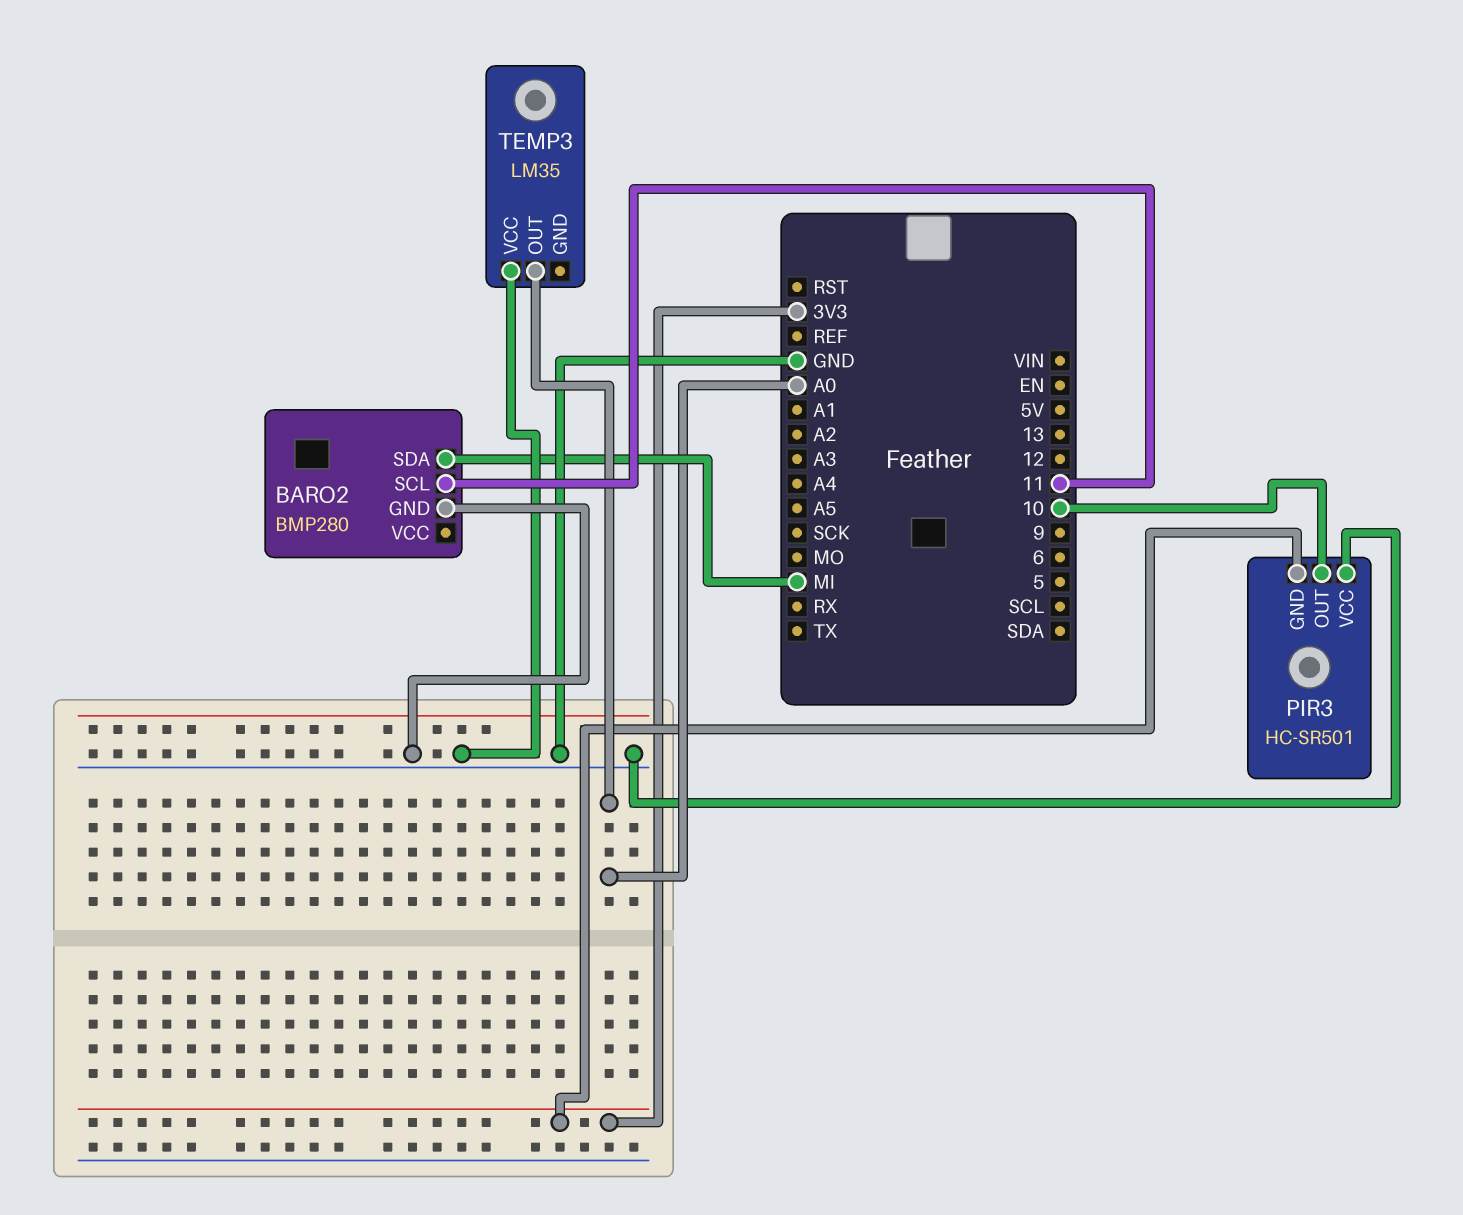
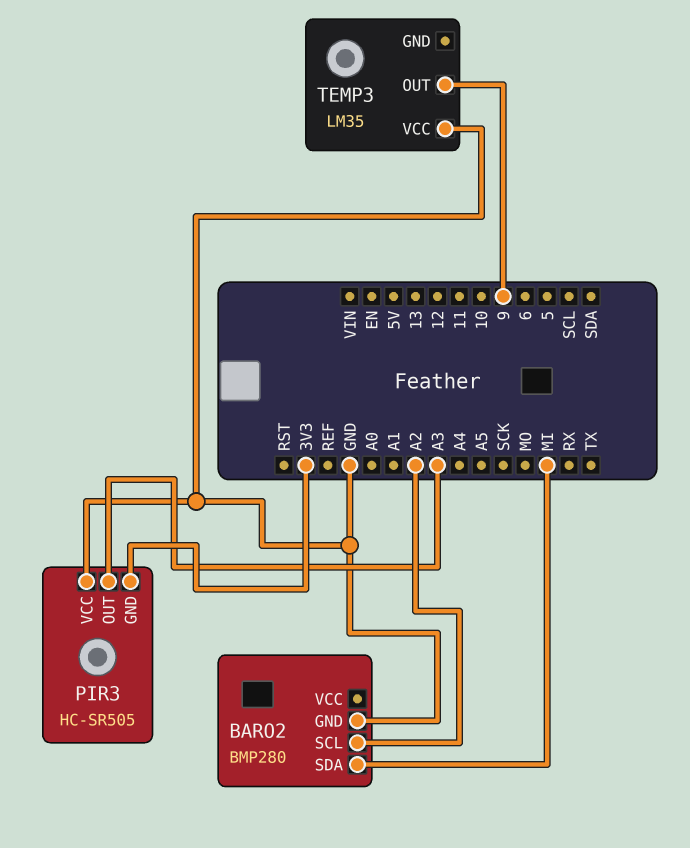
BARO2 pin SCL: 11 -> A2
PIR3: HC-SR501 -> HC-SR505
PIR3 pin OUT: 10 -> A3
TEMP3 pin OUT: A0 -> 9

